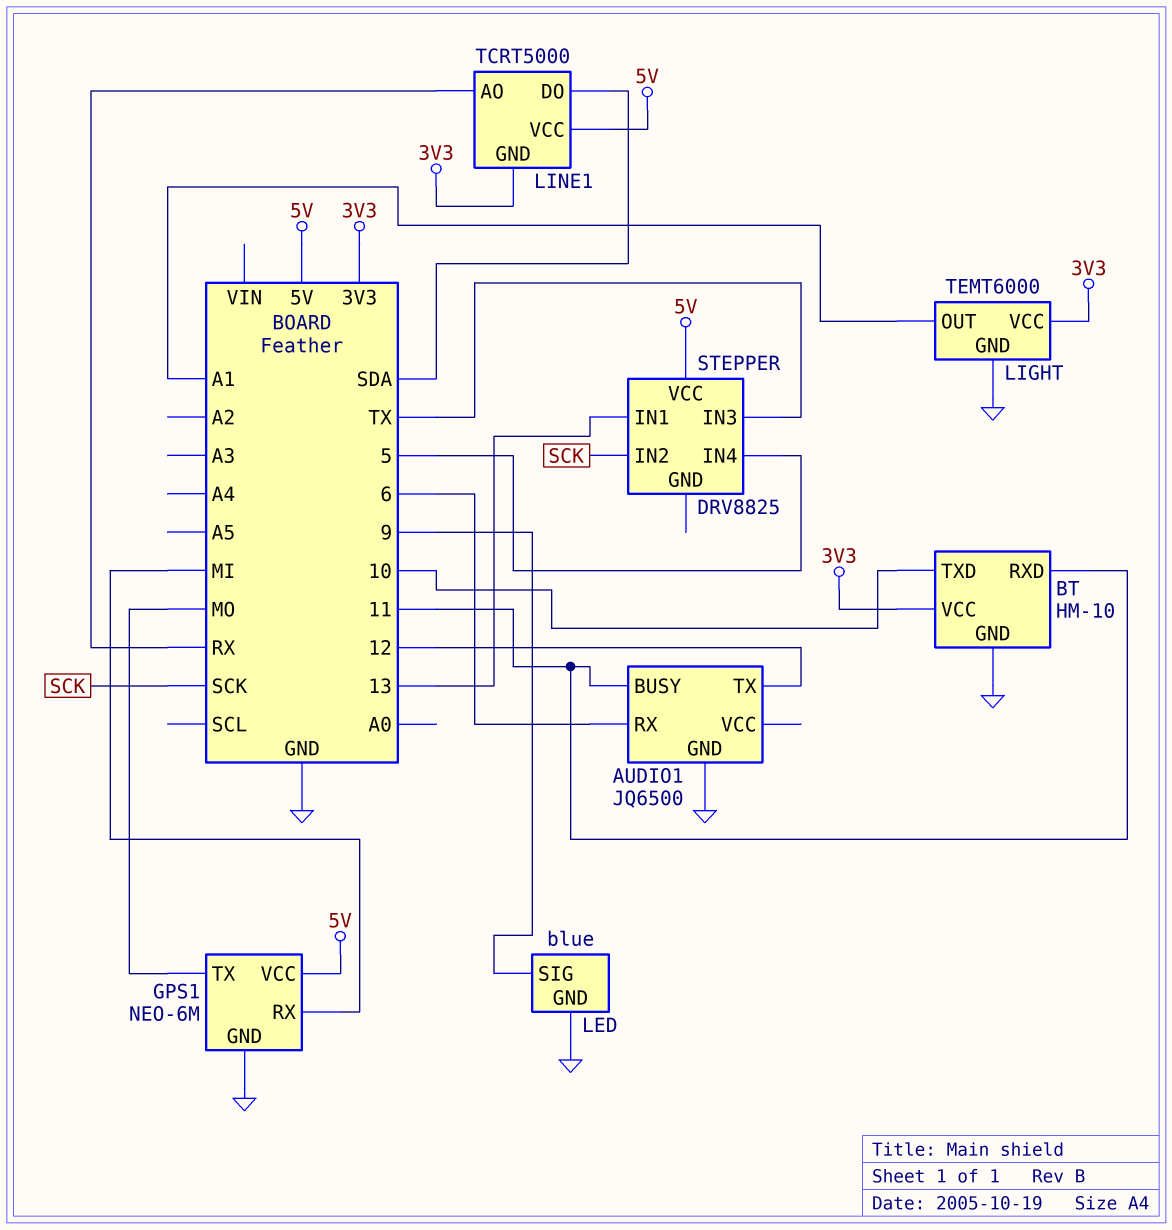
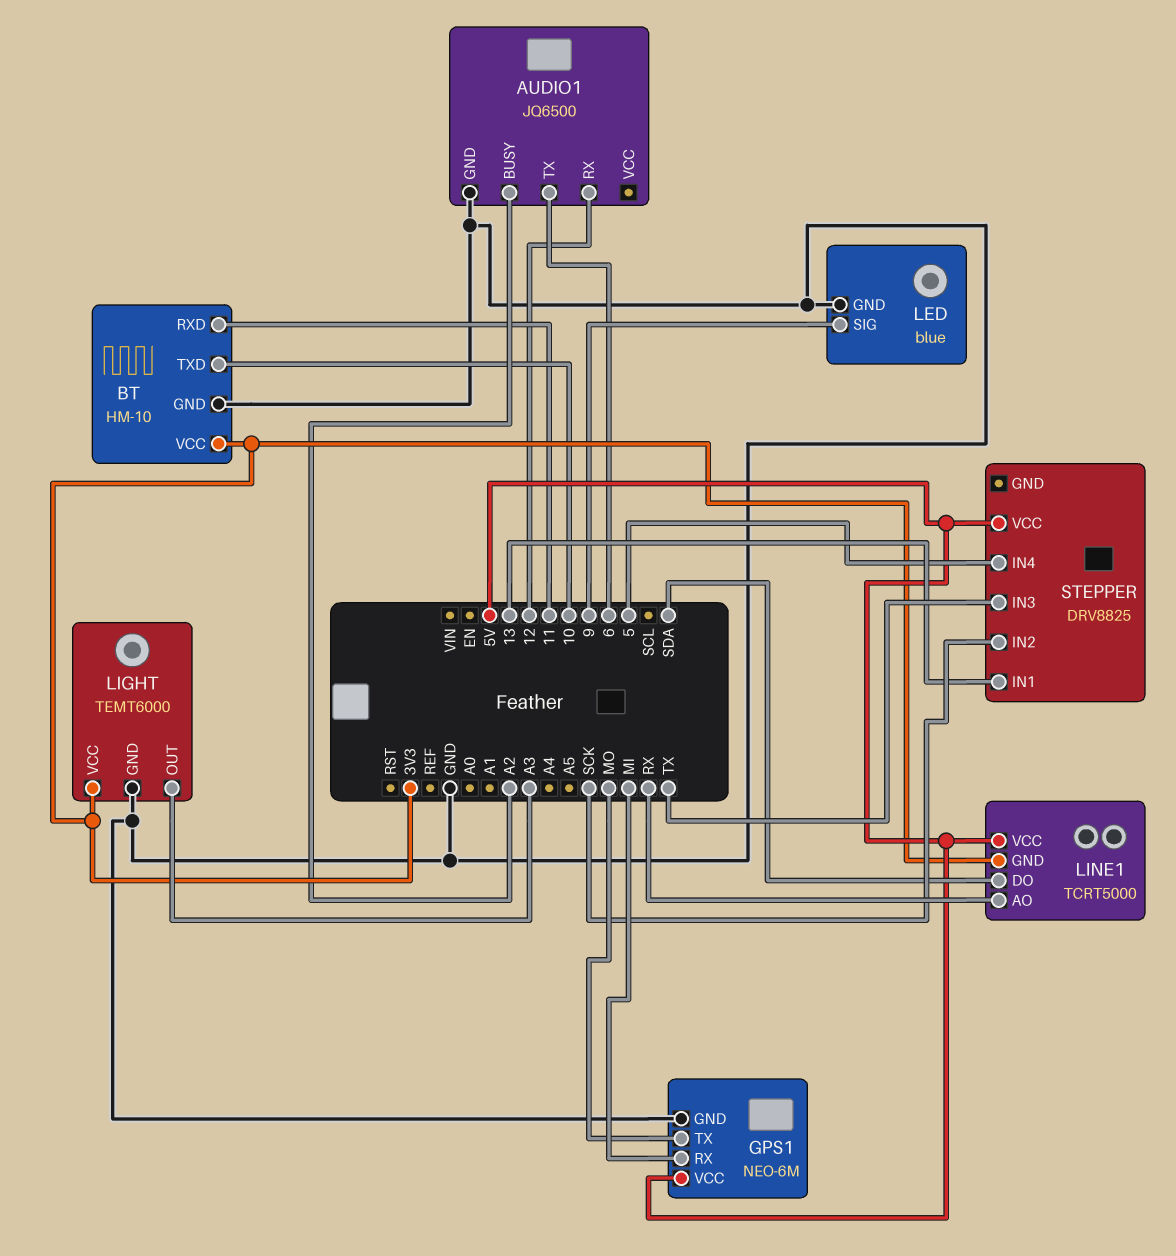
AUDIO1 pin BUSY: 11 -> A2
AUDIO1 pin RX: 6 -> 12
AUDIO1 pin TX: 12 -> 6
LIGHT pin OUT: A1 -> A3

